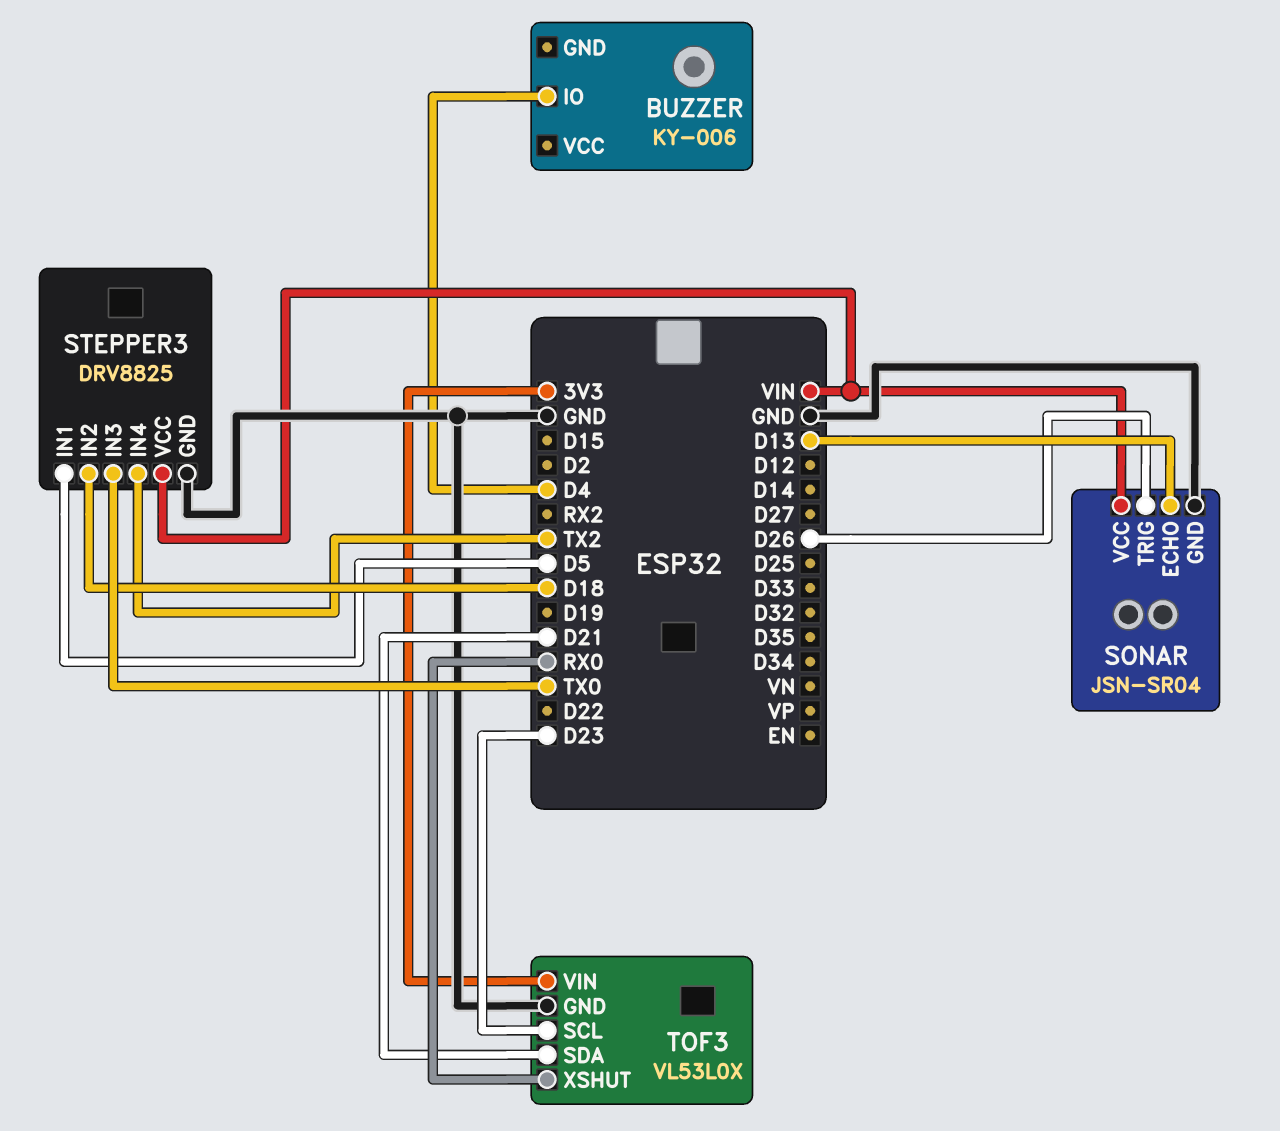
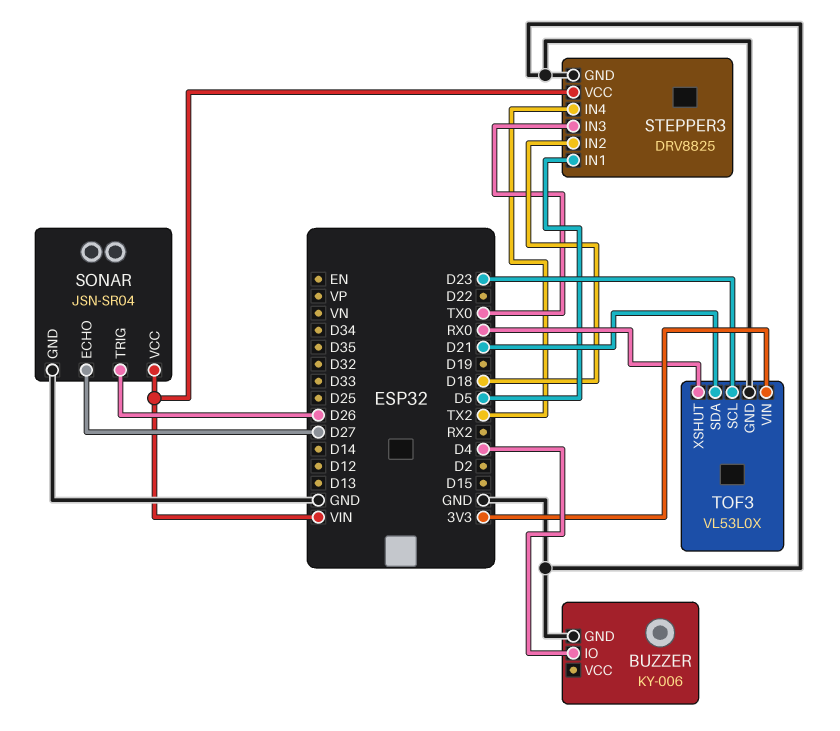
BUZZER pin GND: none -> GND
SONAR pin ECHO: D13 -> D27

